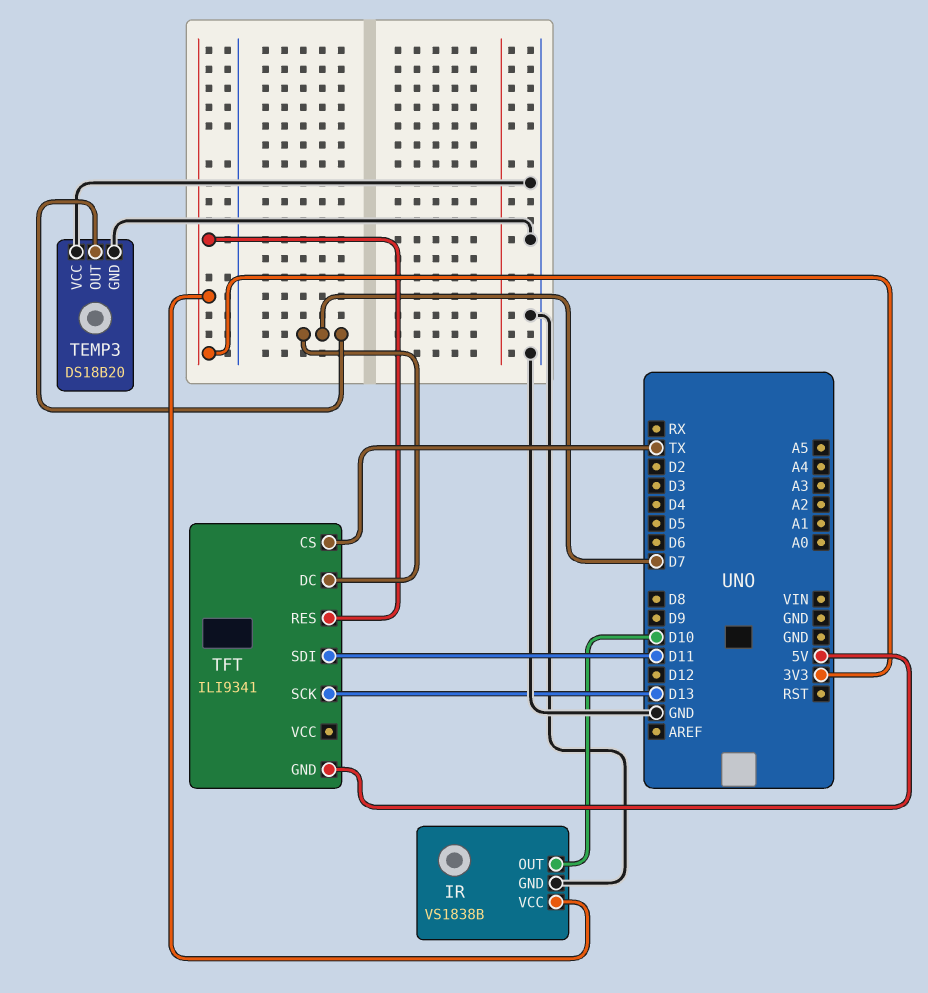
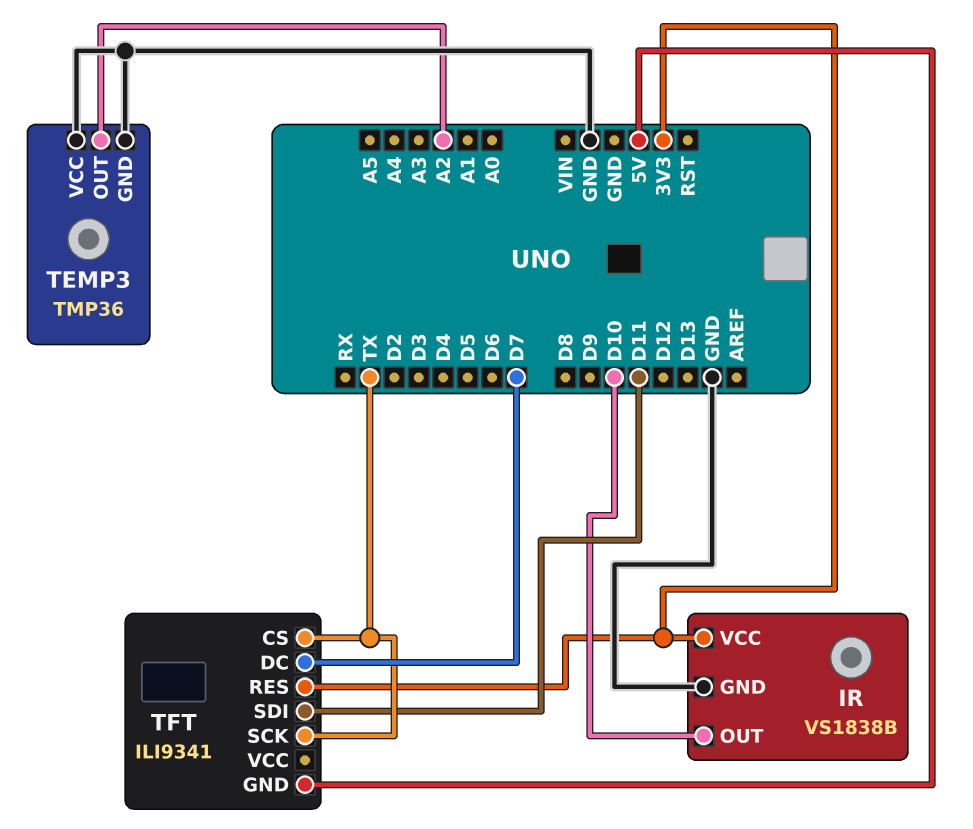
TEMP3: DS18B20 -> TMP36
TEMP3 pin OUT: D7 -> A2
TFT pin SCK: D13 -> TX

